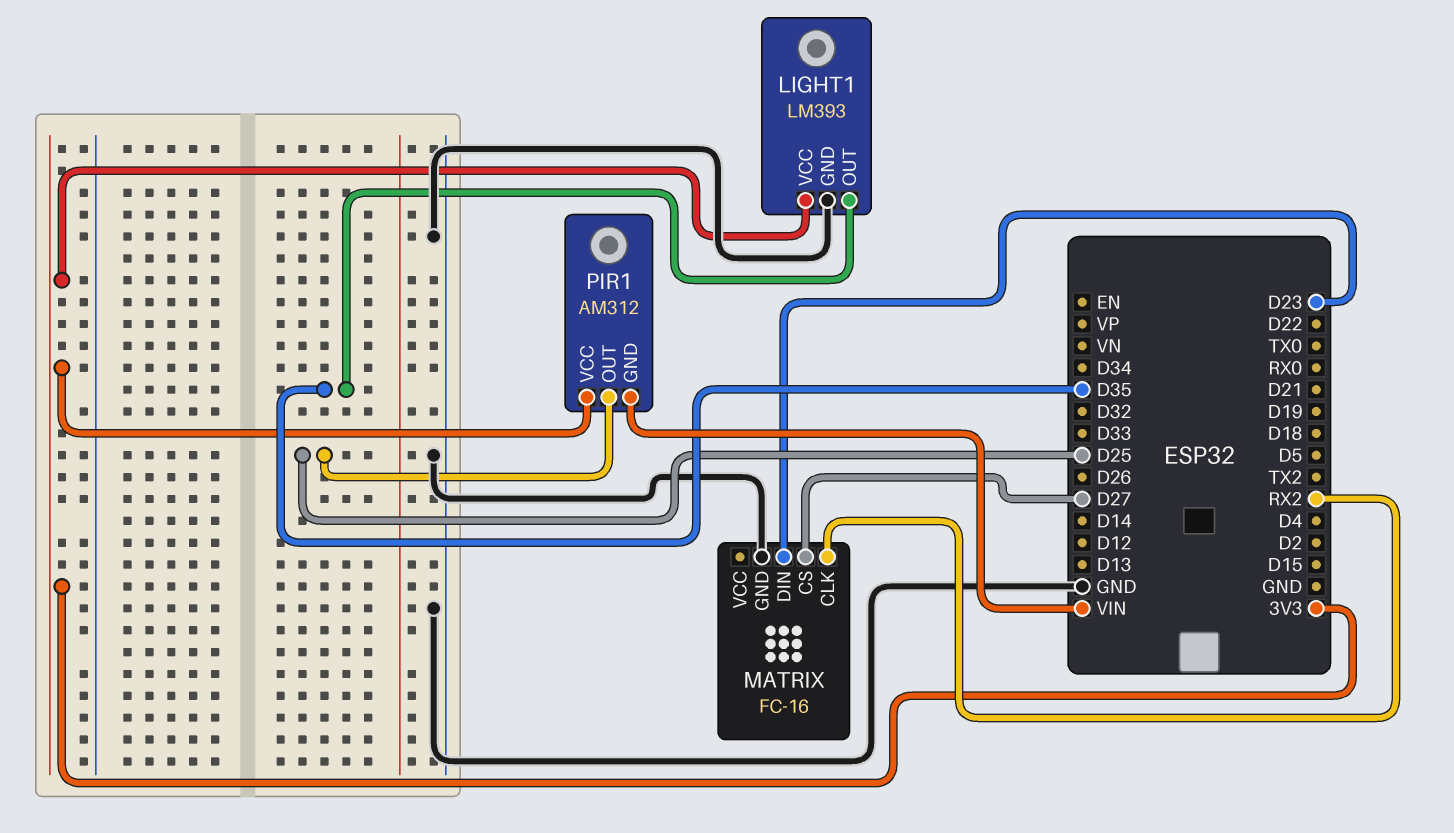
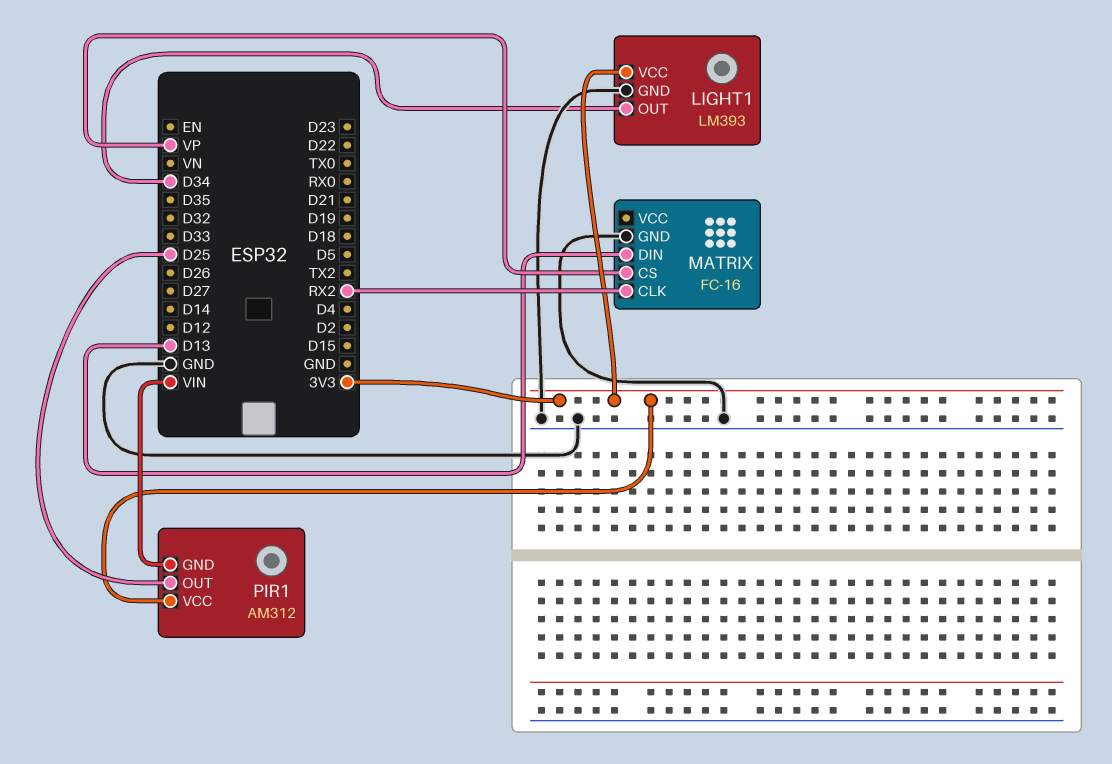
LIGHT1 pin OUT: D35 -> D34
MATRIX pin CS: D27 -> VP
MATRIX pin DIN: D23 -> D13

